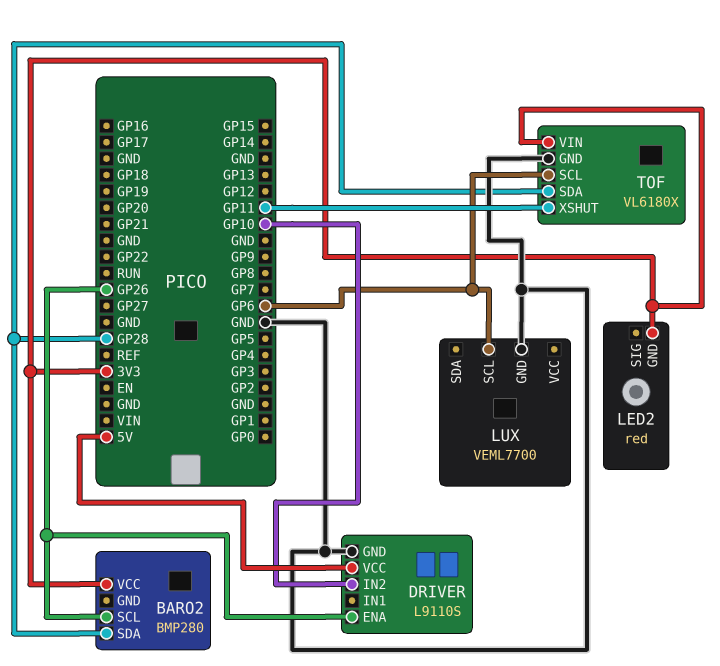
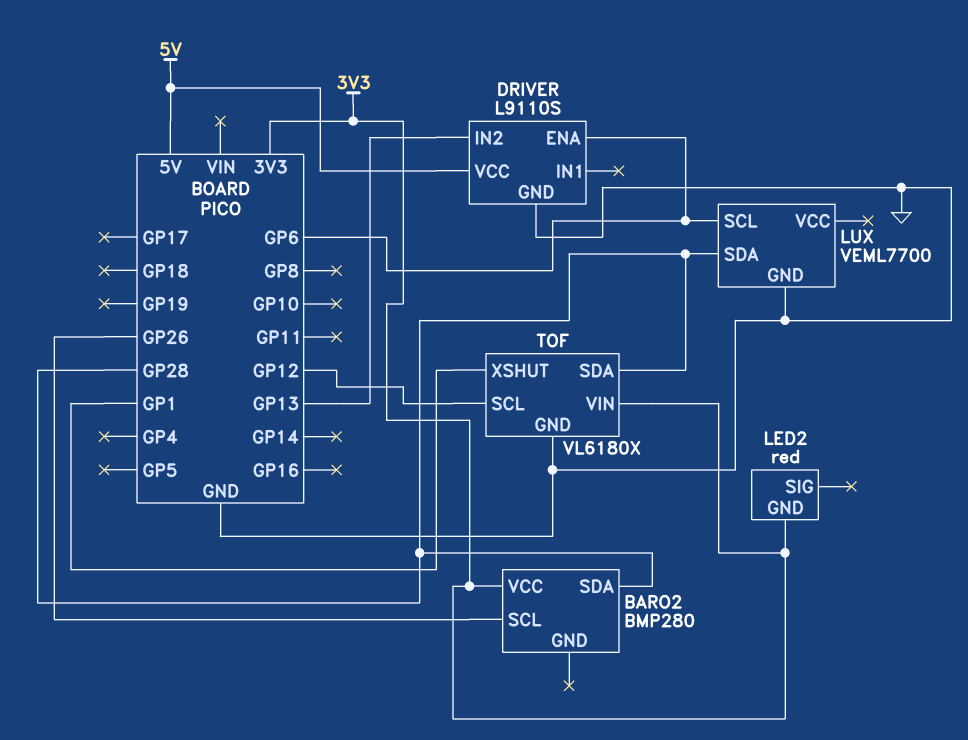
DRIVER pin ENA: GP26 -> GP6
DRIVER pin IN2: GP10 -> GP13
LUX pin SDA: none -> GP28
TOF pin SCL: GP6 -> GP12
TOF pin XSHUT: GP11 -> GP1

